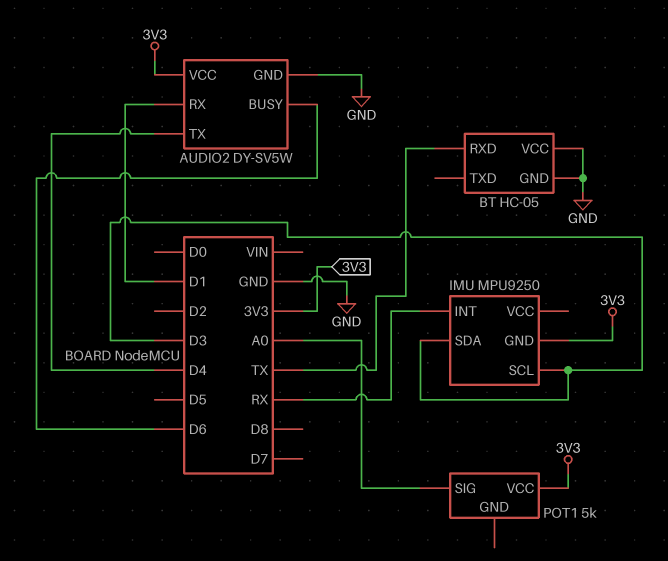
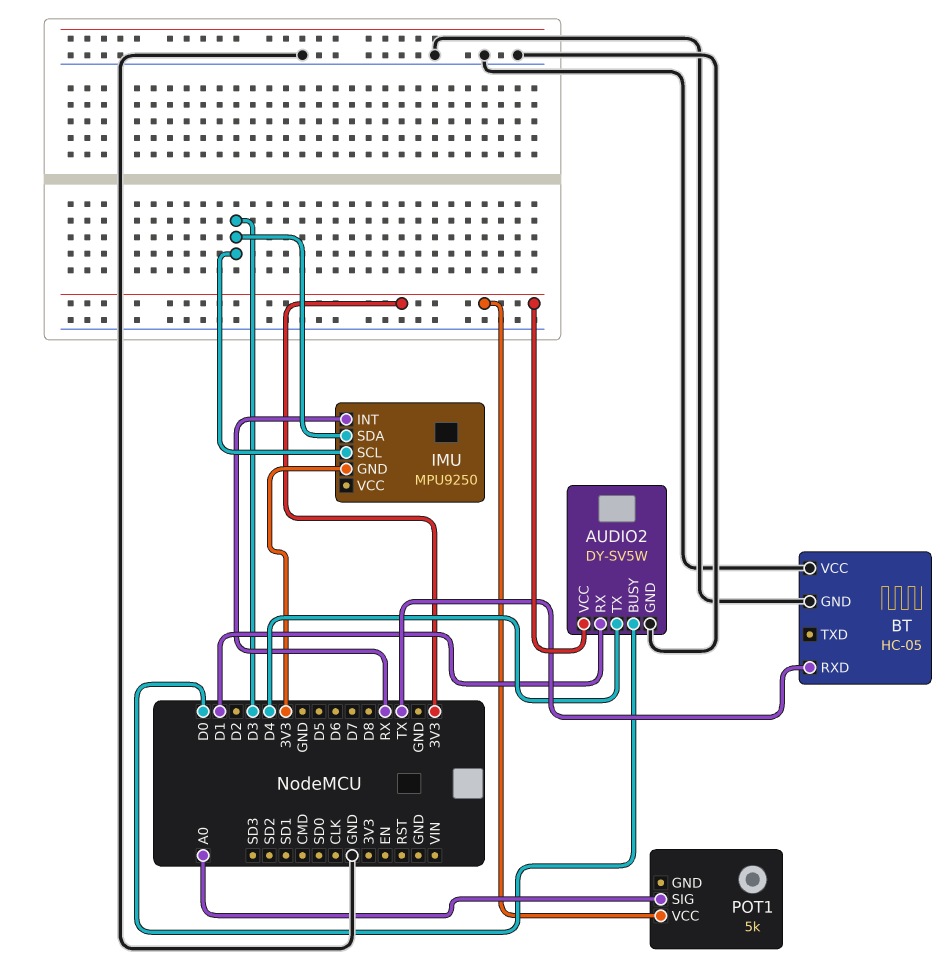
AUDIO2 pin BUSY: D6 -> D0

